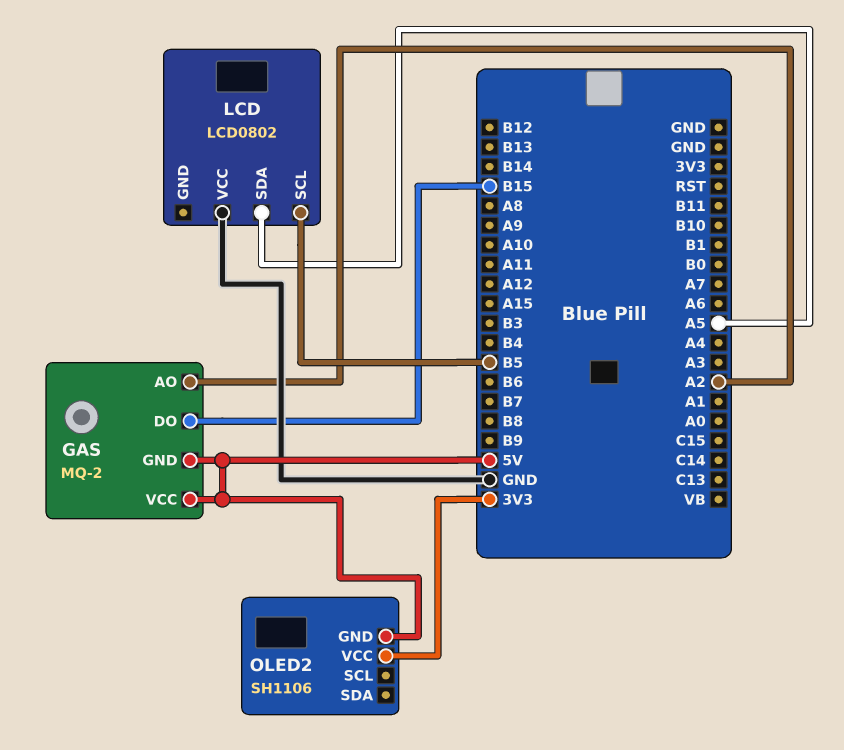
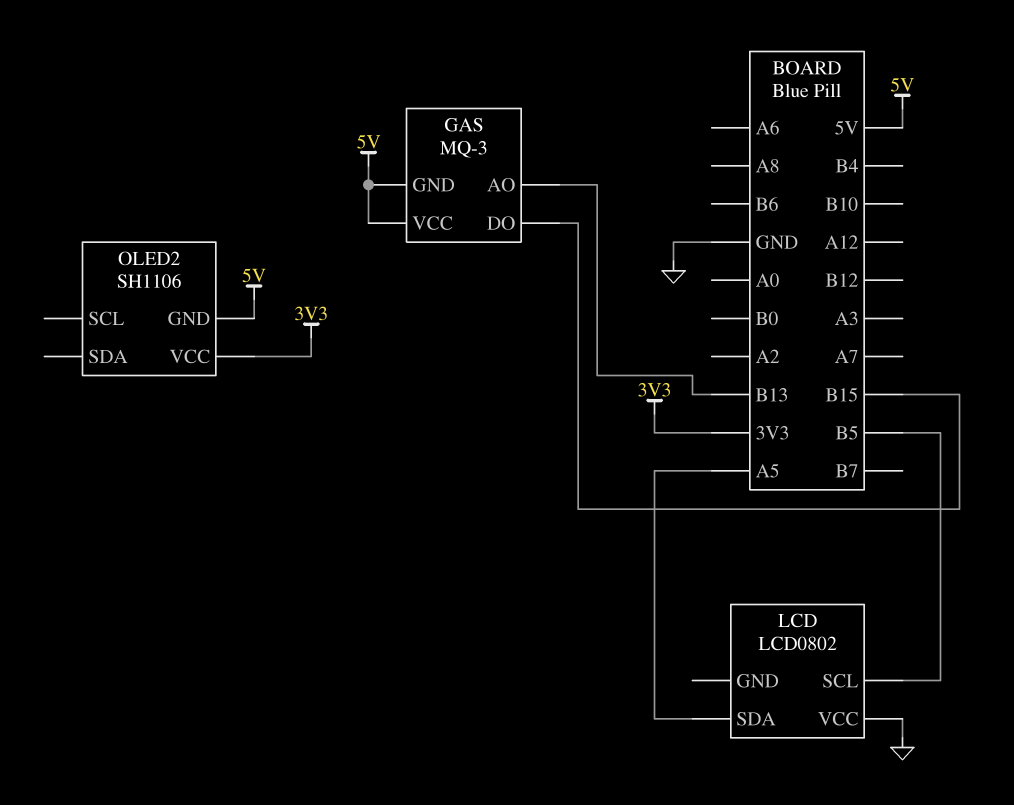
GAS: MQ-2 -> MQ-3
GAS pin AO: A2 -> B13

